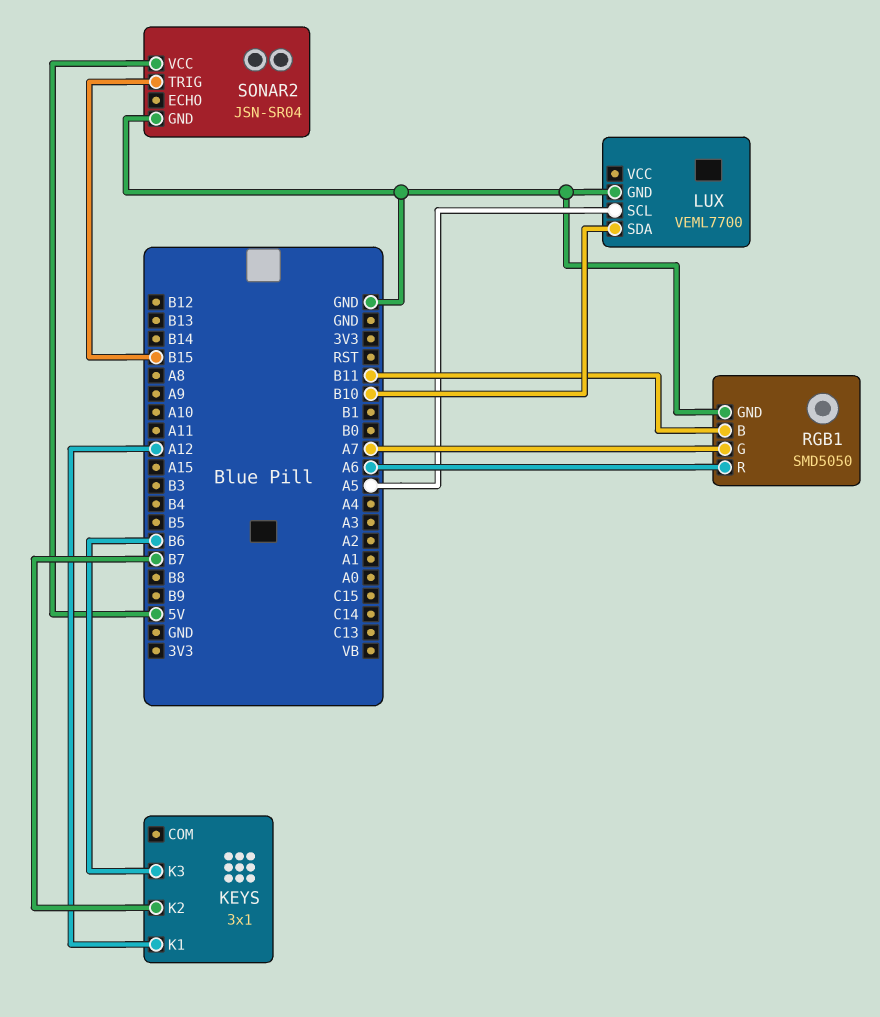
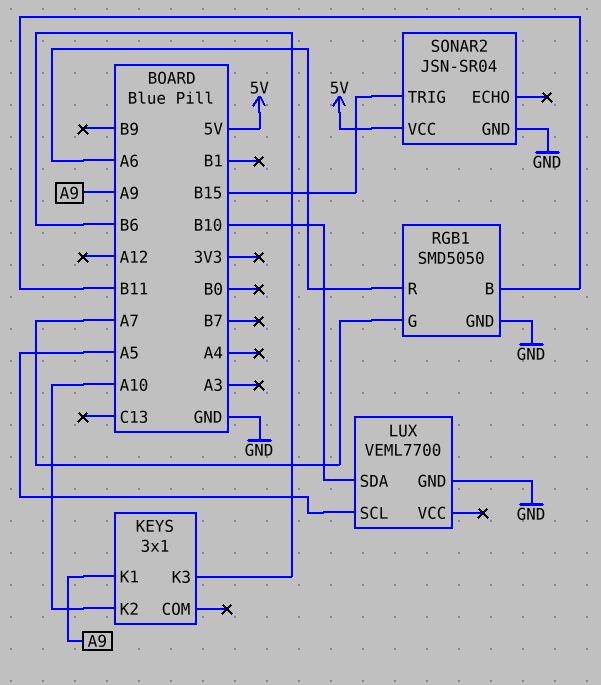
KEYS pin K1: A12 -> A9
KEYS pin K2: B7 -> A10

